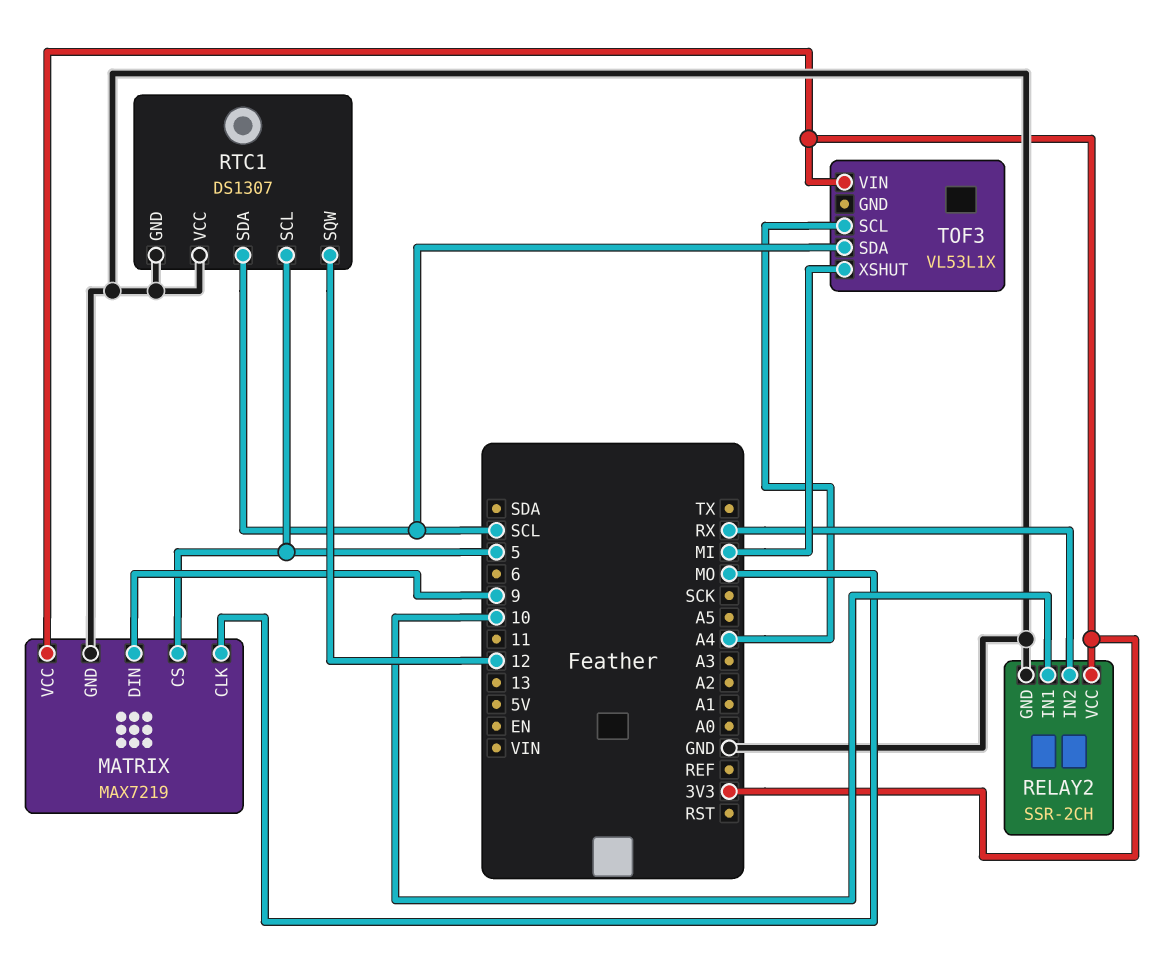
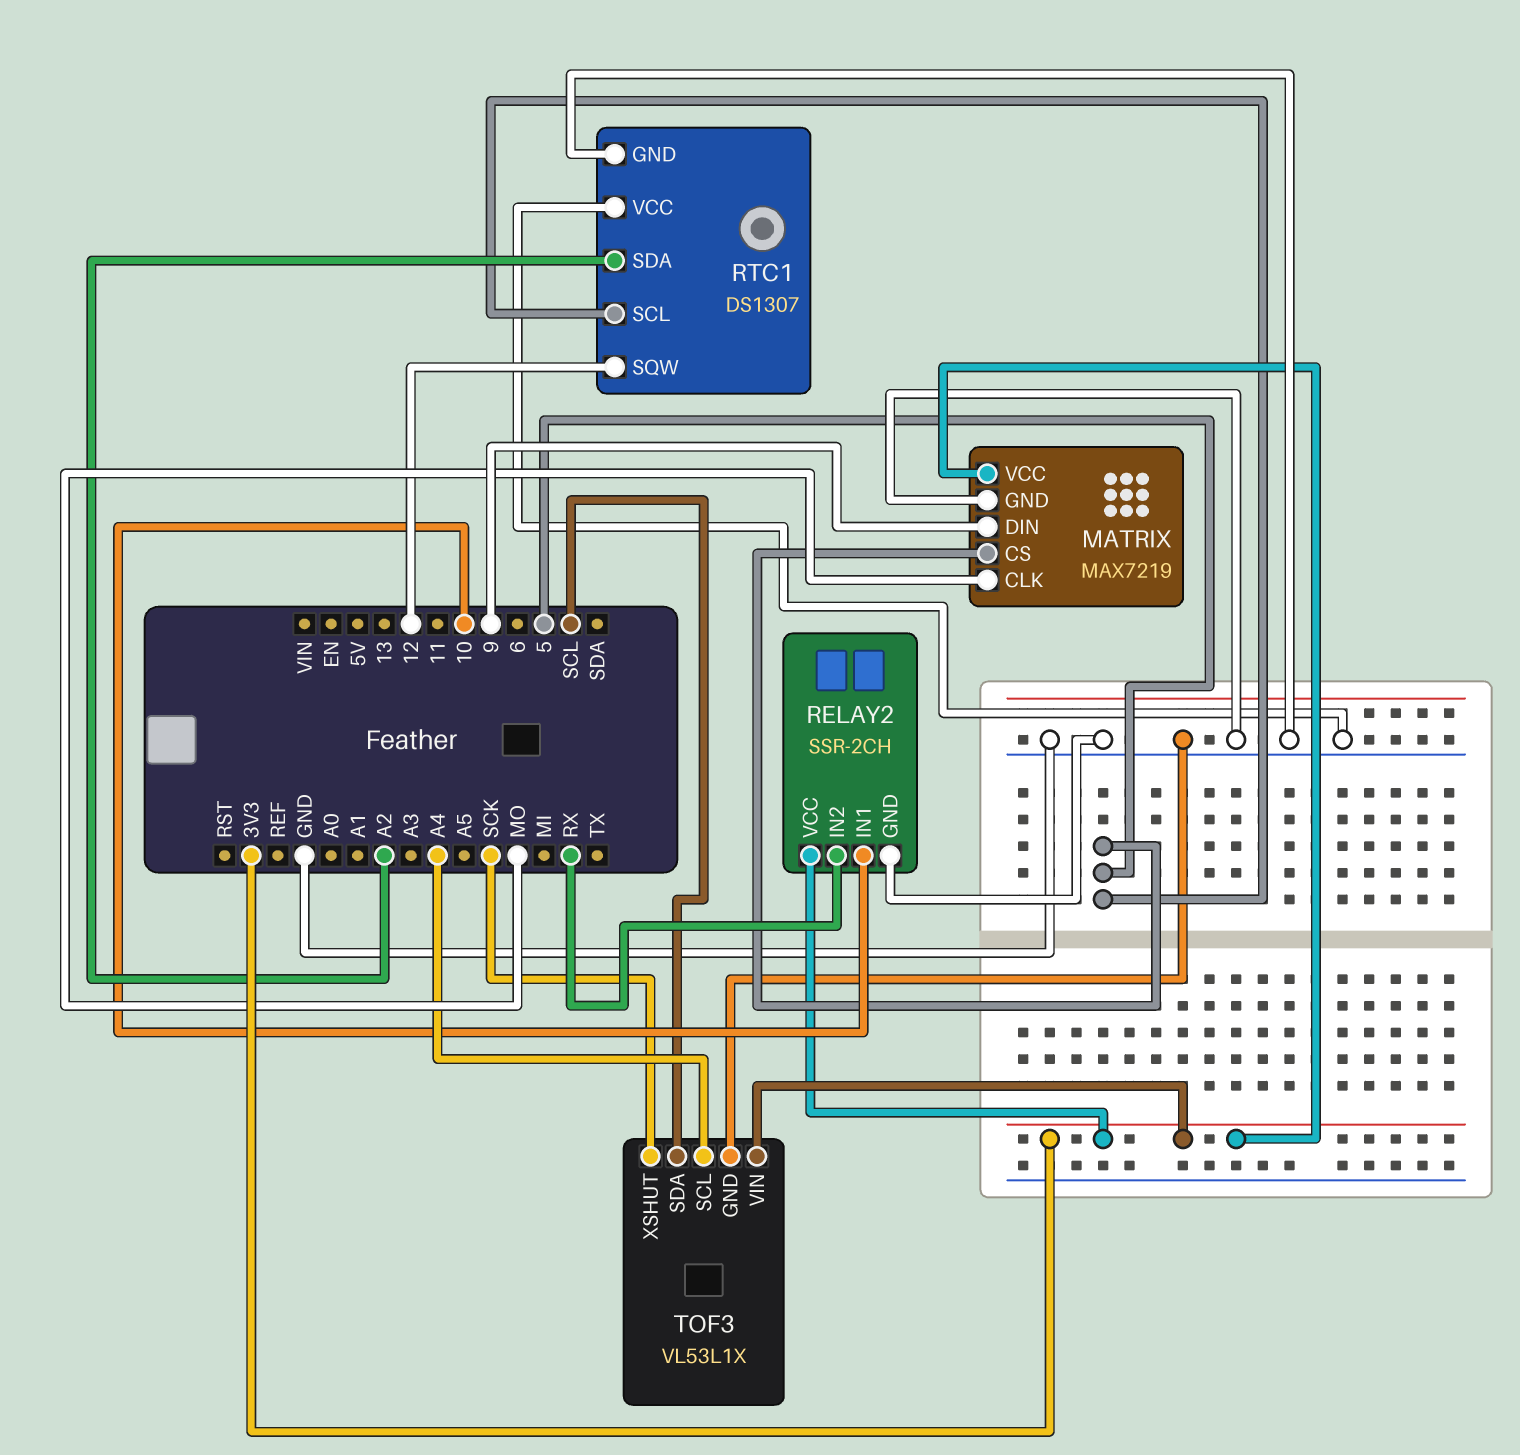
RTC1 pin SDA: SCL -> A2
TOF3 pin GND: none -> GND
TOF3 pin XSHUT: MI -> SCK

